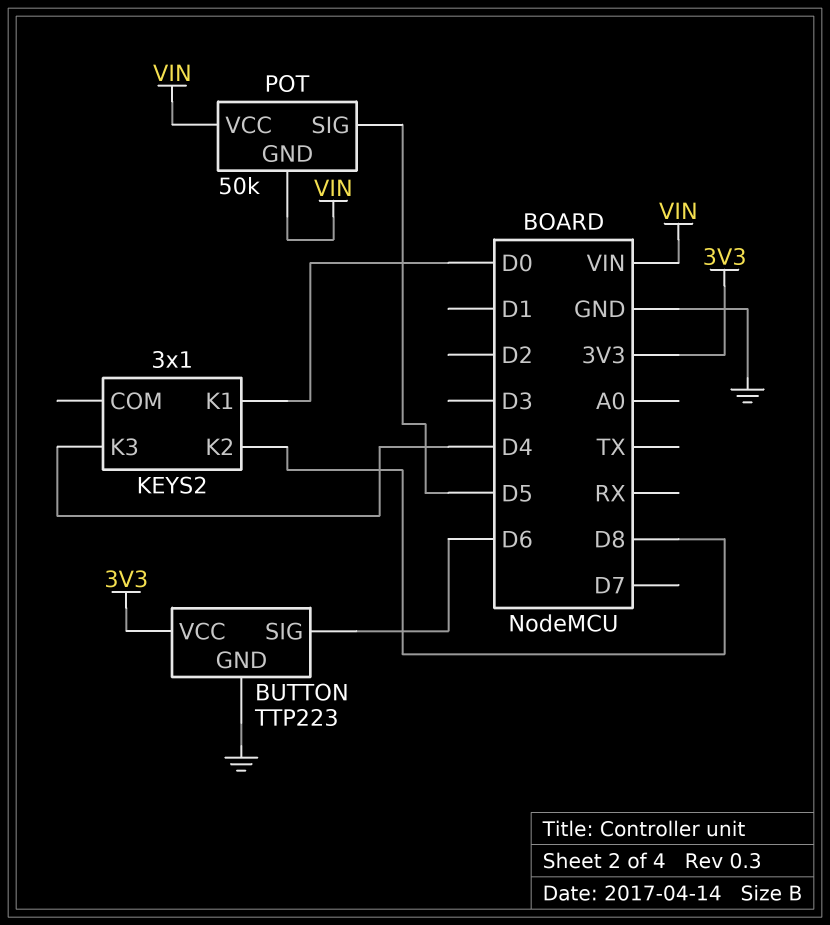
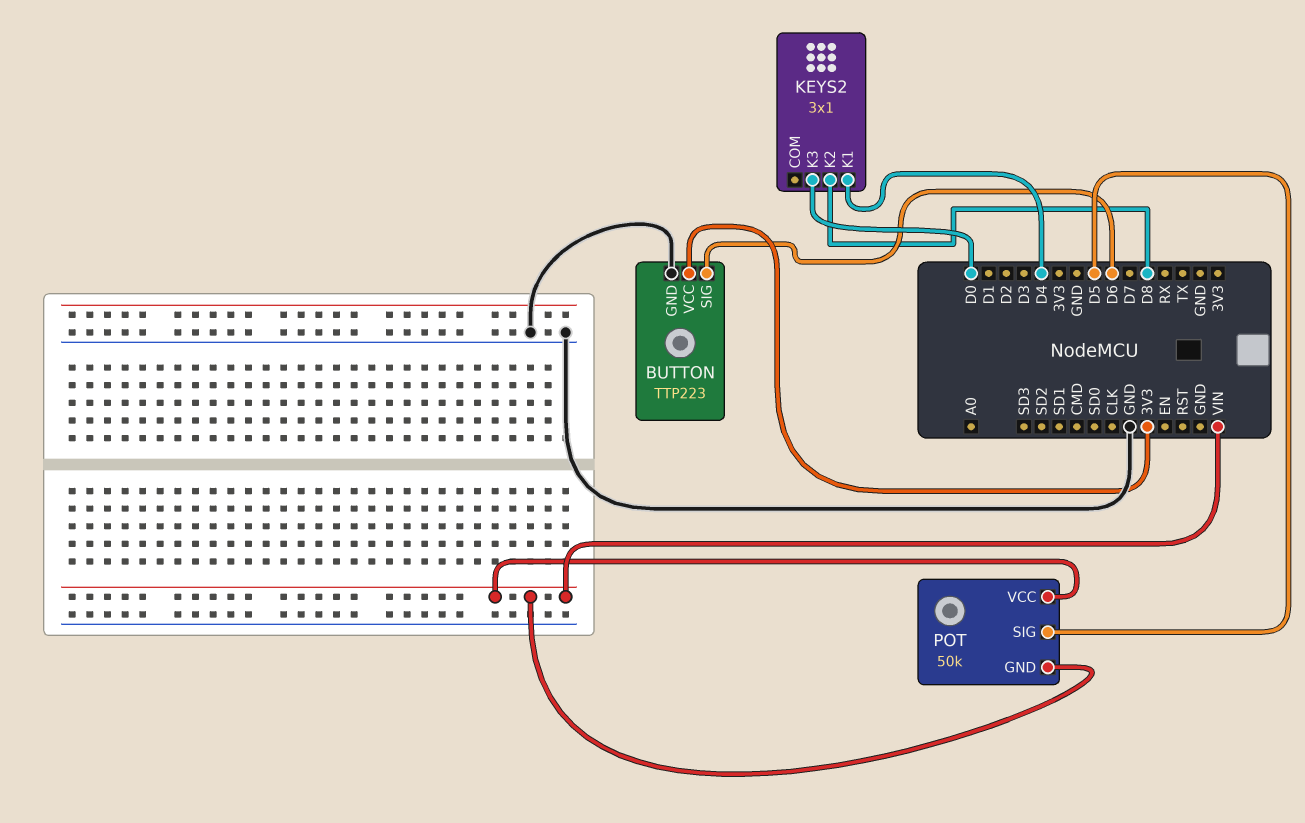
KEYS2 pin K1: D0 -> D4
KEYS2 pin K3: D4 -> D0

